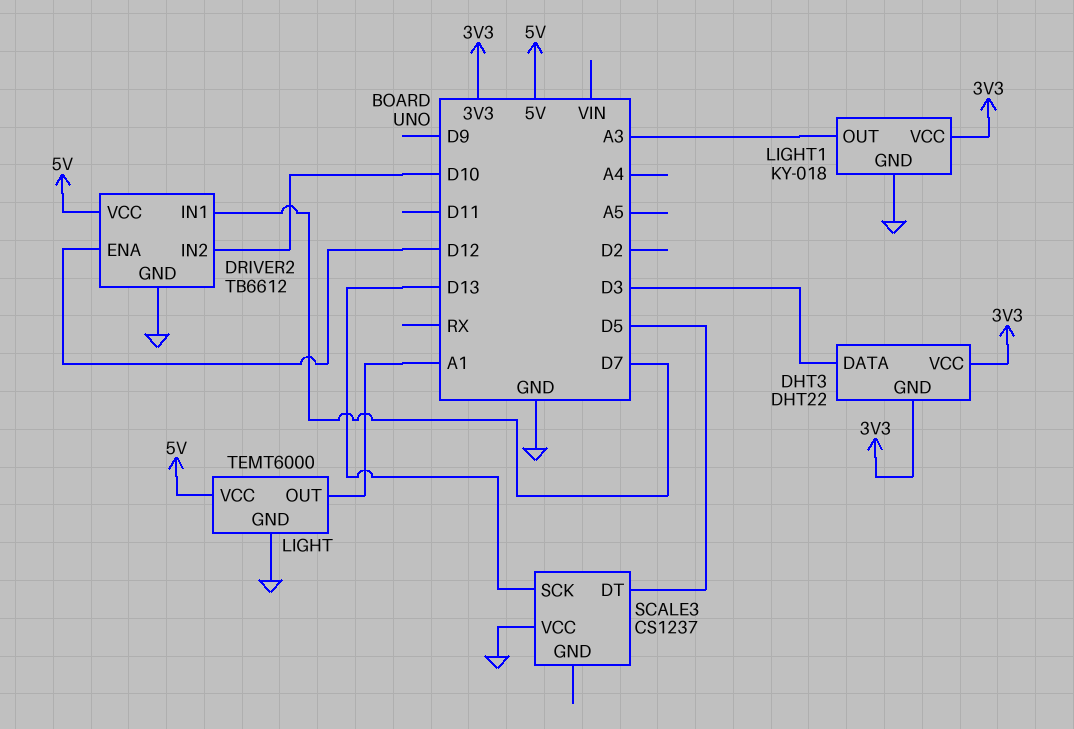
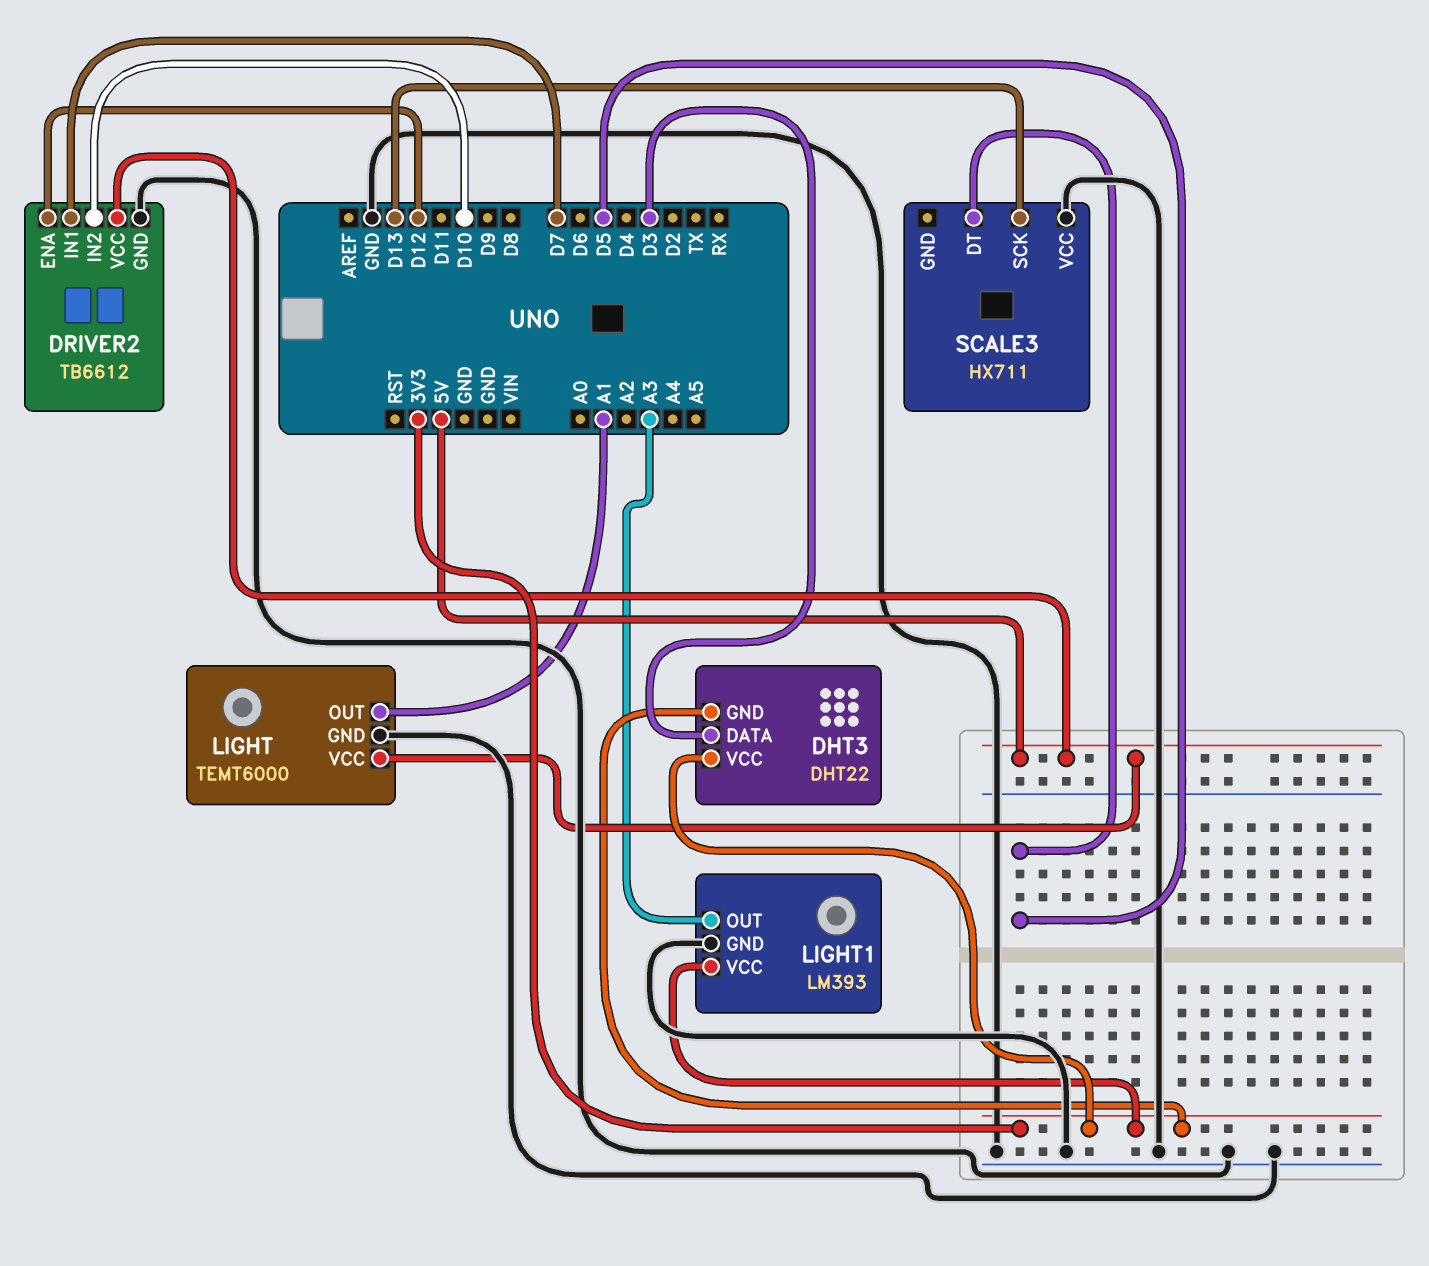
LIGHT1: KY-018 -> LM393
SCALE3: CS1237 -> HX711

